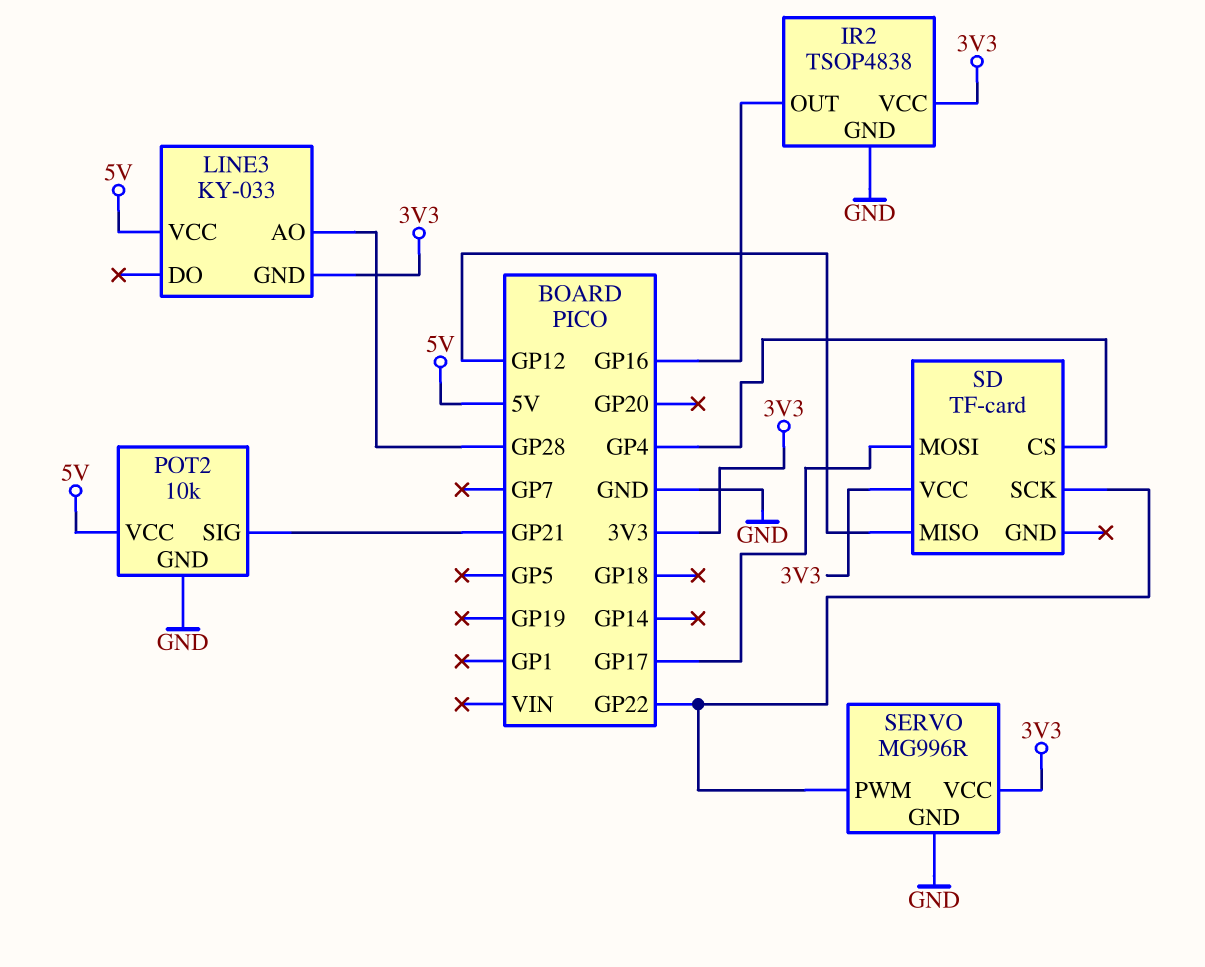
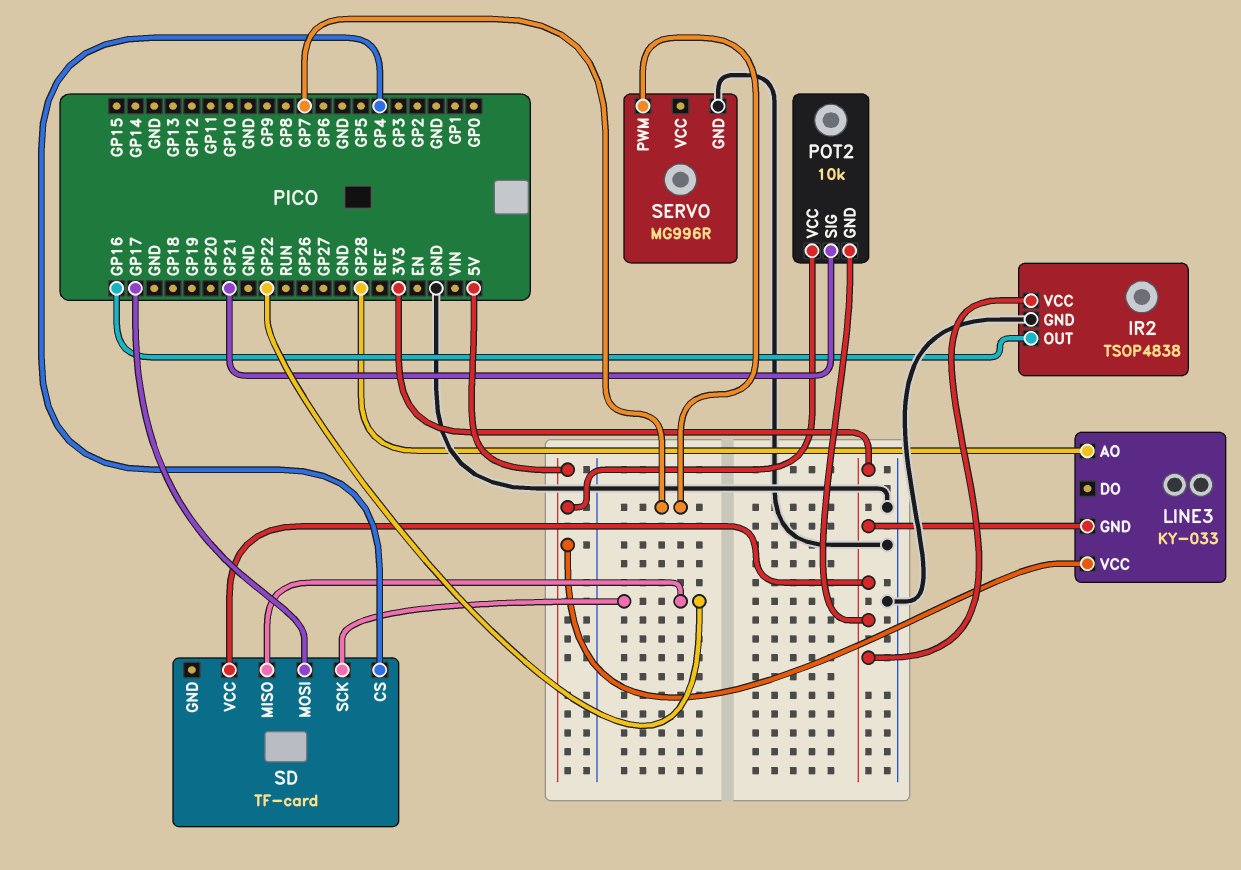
POT2 pin GND: GND -> 3V3
SD pin MISO: GP12 -> GP22
SERVO pin PWM: GP22 -> GP7
SERVO pin VCC: 3V3 -> none

